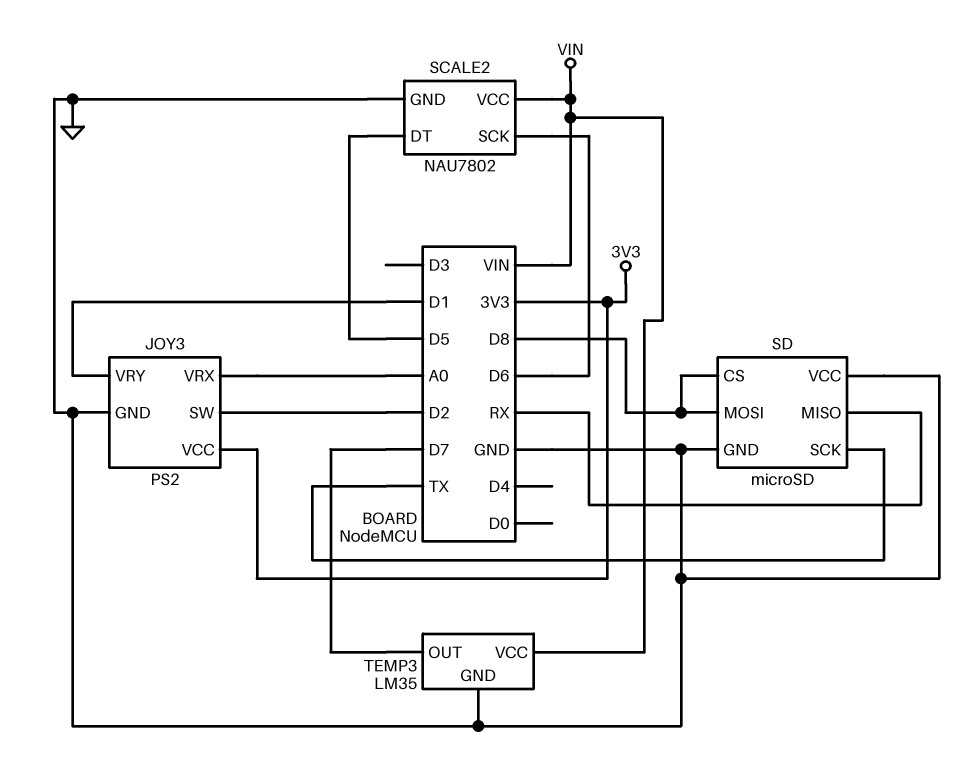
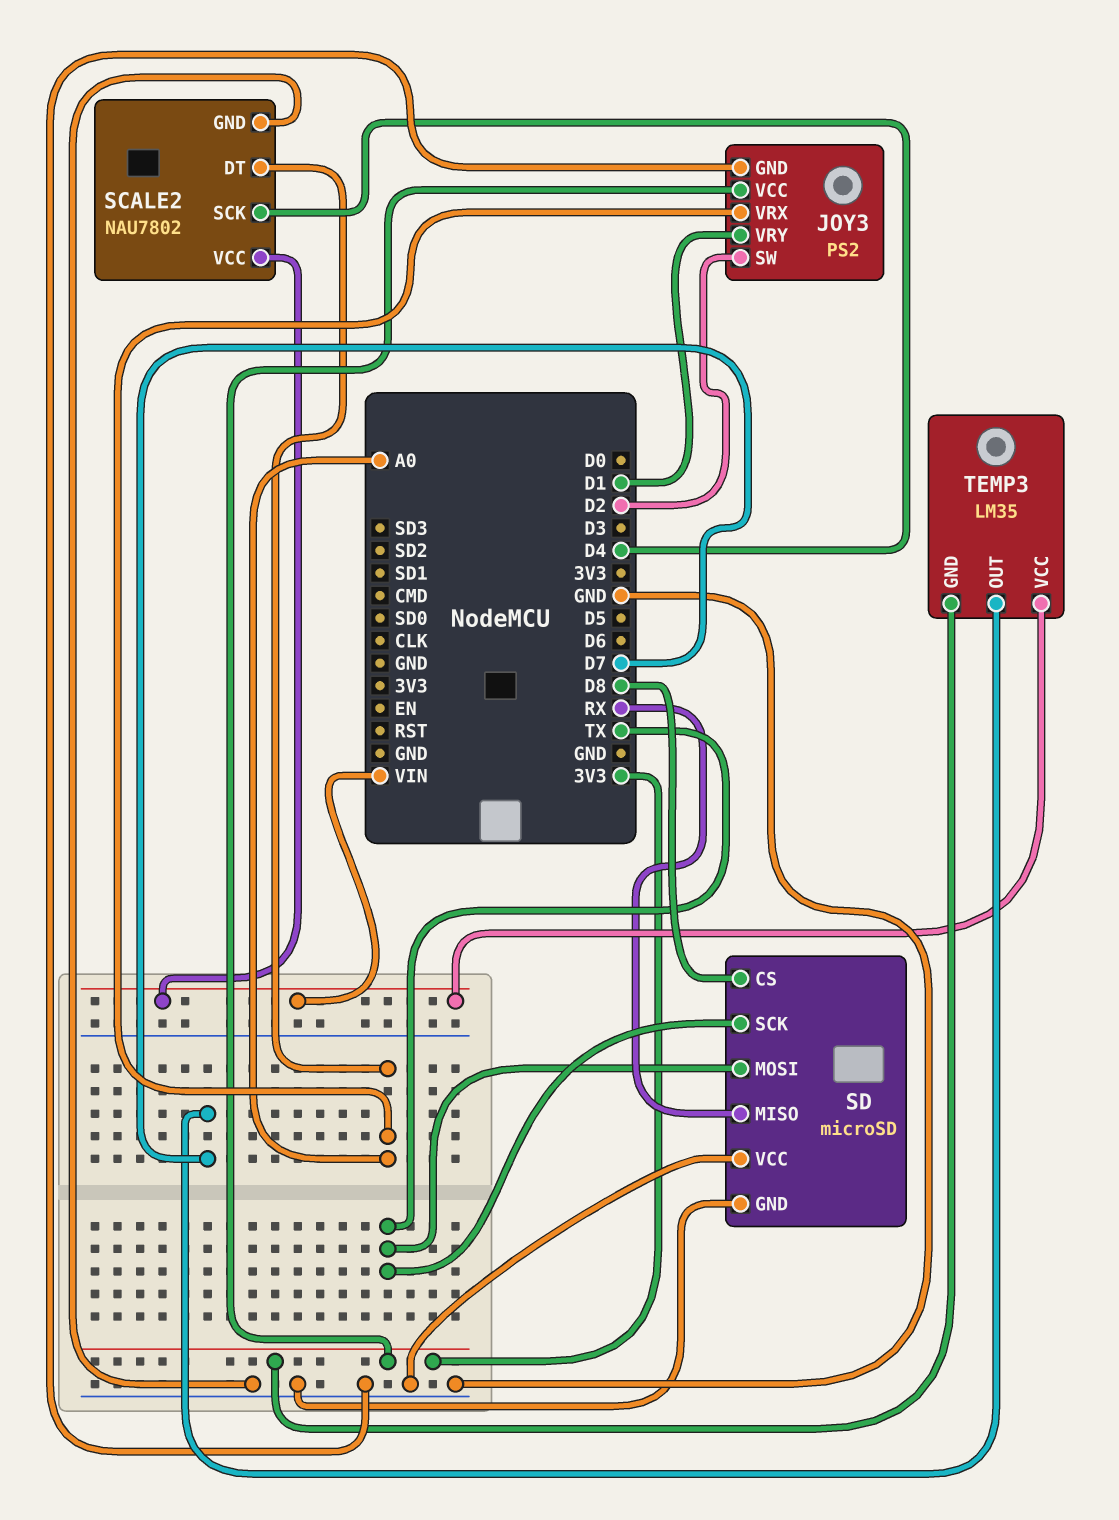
SCALE2 pin DT: D5 -> A0
SCALE2 pin SCK: D6 -> D4
SD pin MOSI: D8 -> TX
TEMP3 pin GND: GND -> 3V3

